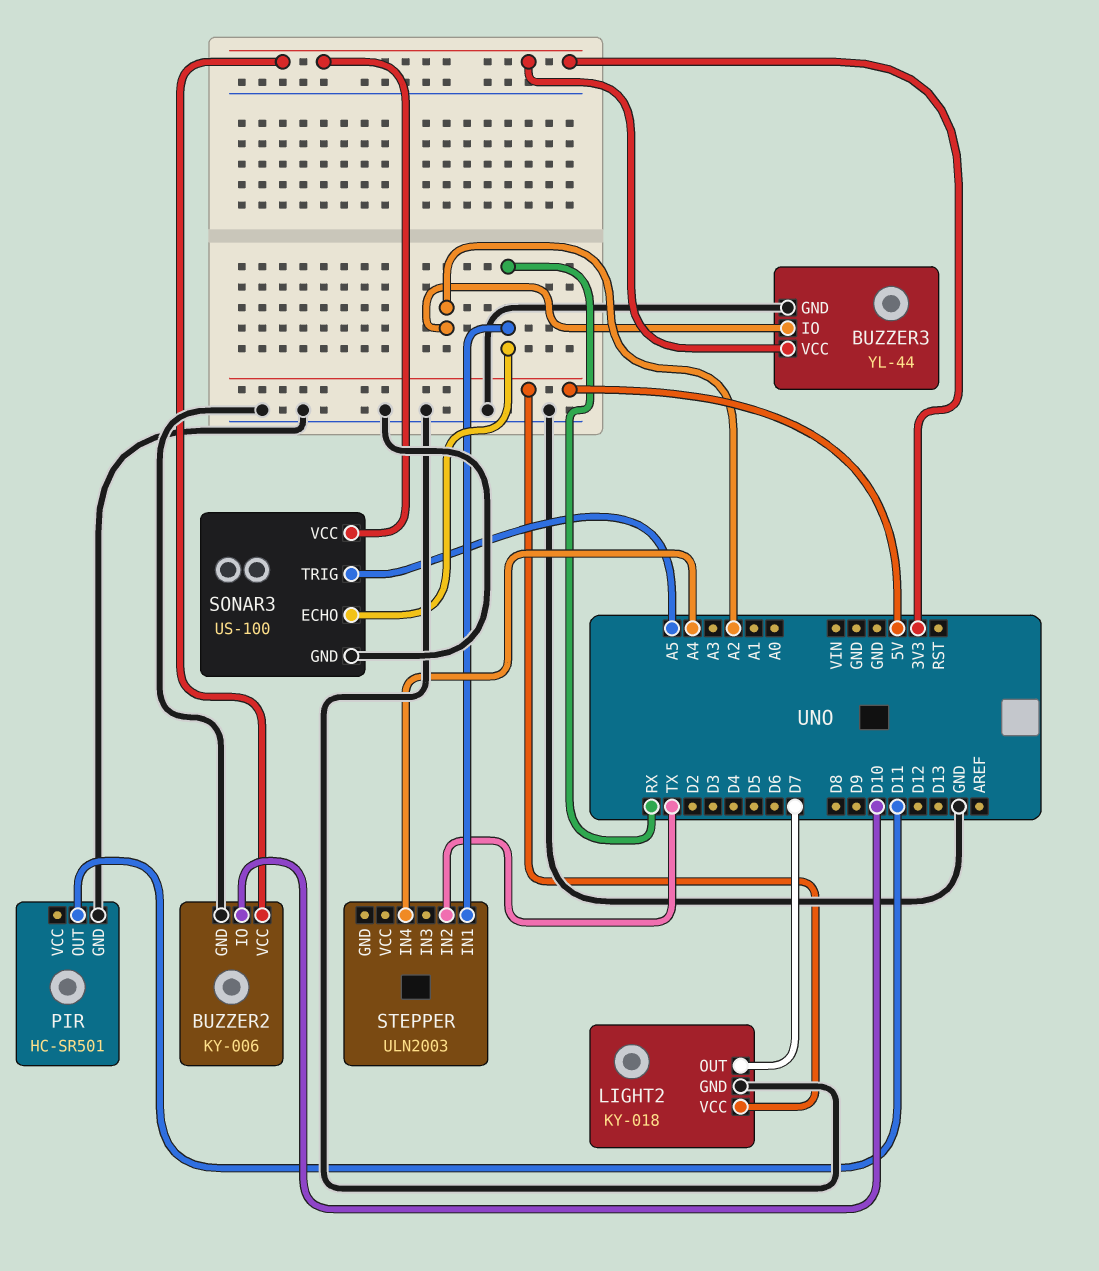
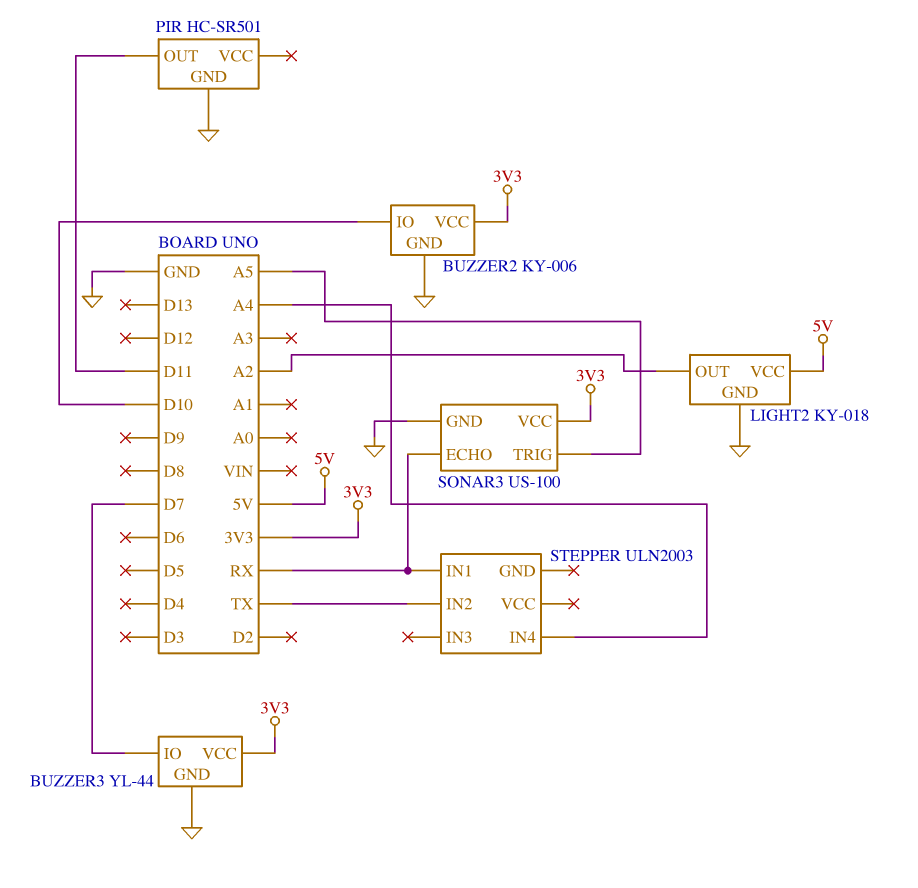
BUZZER3 pin IO: A2 -> D7
LIGHT2 pin OUT: D7 -> A2

